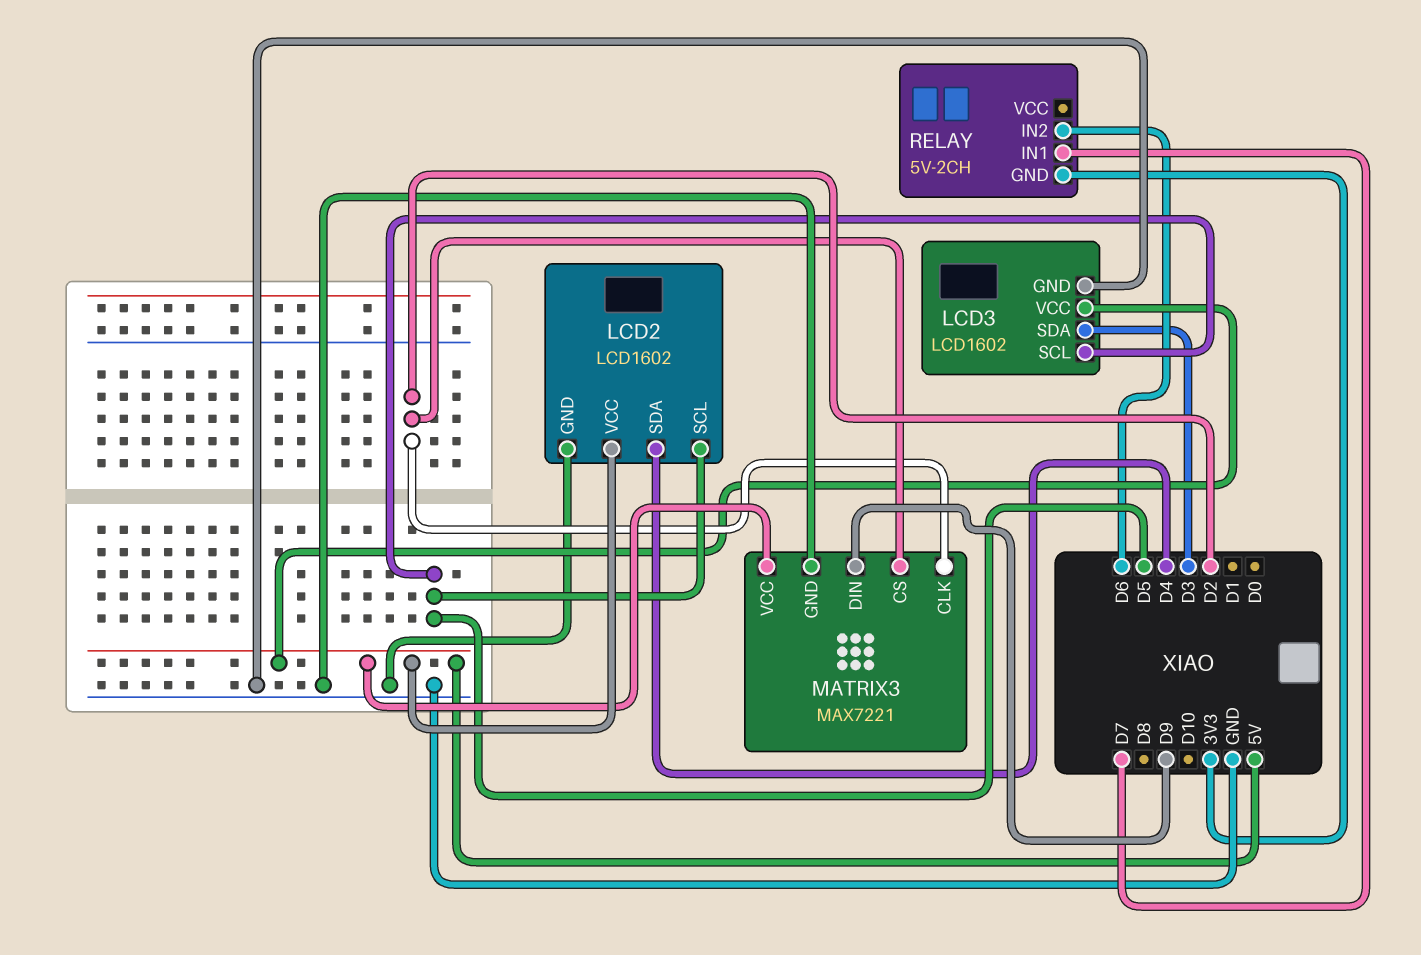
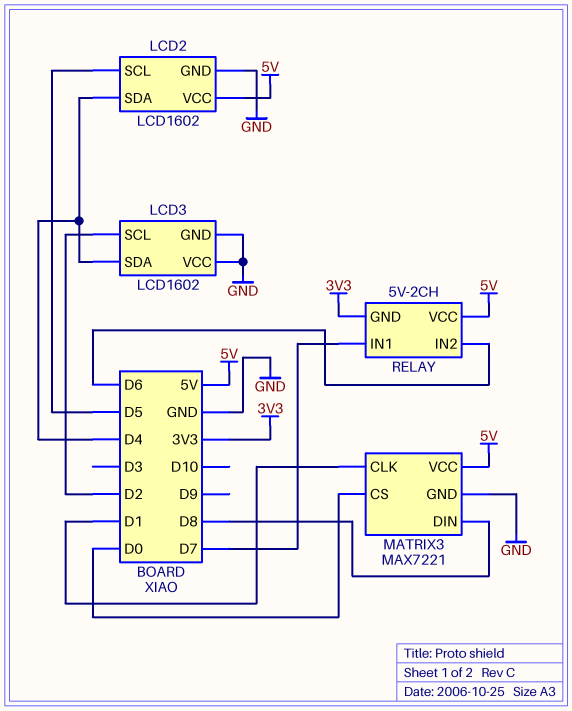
LCD3 pin SCL: D5 -> D2
LCD3 pin SDA: D3 -> D4
LCD3 pin VCC: 5V -> GND
MATRIX3 pin CLK: D2 -> D1
MATRIX3 pin CS: D2 -> D0
MATRIX3 pin DIN: D9 -> D8
RELAY pin VCC: none -> 5V

